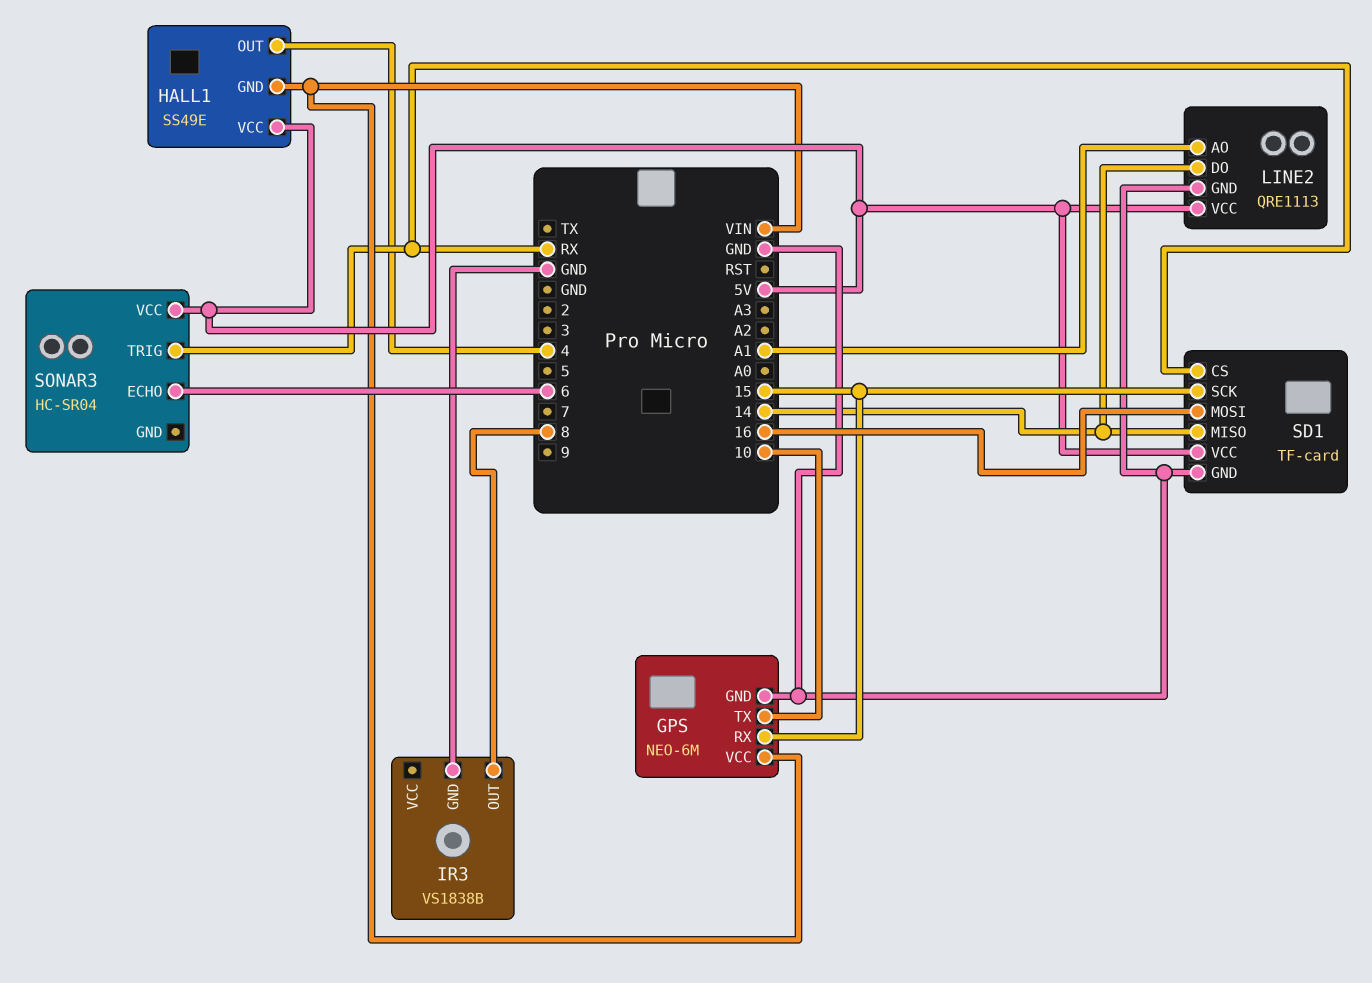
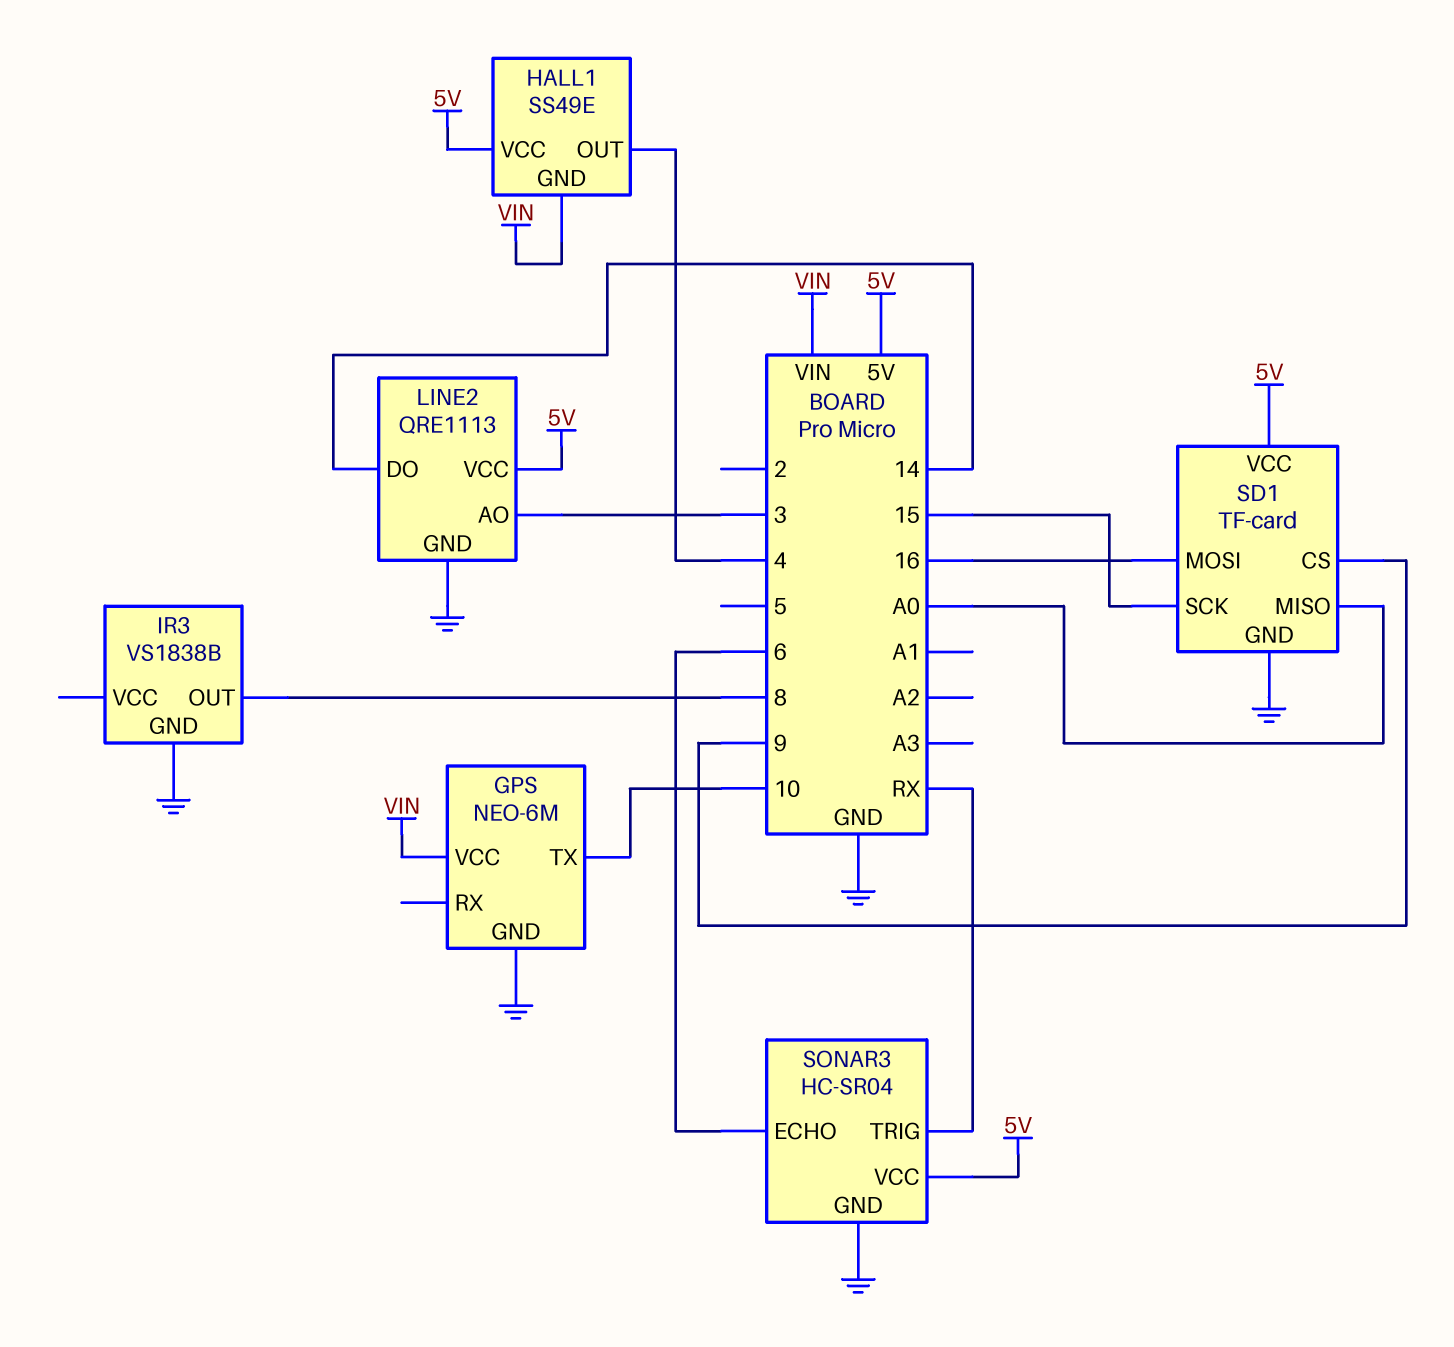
GPS pin RX: 15 -> none
LINE2 pin AO: A1 -> 3
SD1 pin CS: RX -> 9
SD1 pin MISO: 14 -> A0
SONAR3 pin GND: none -> GND

